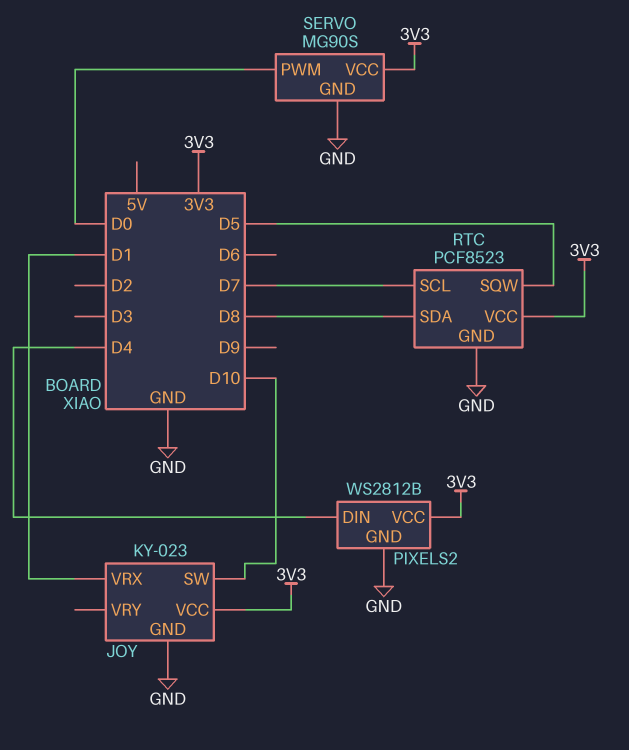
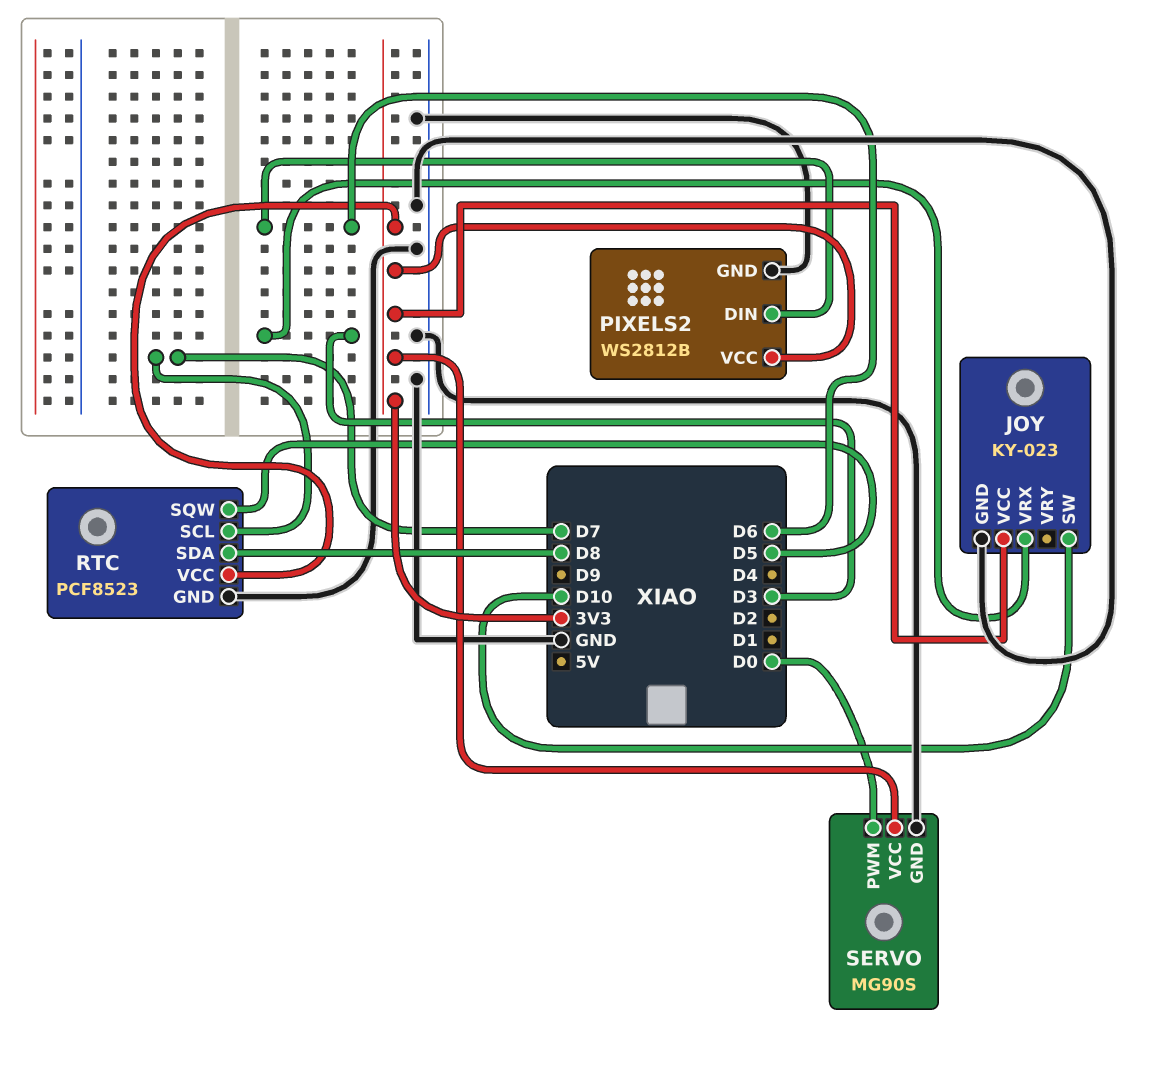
JOY pin VRX: D1 -> D3
PIXELS2 pin DIN: D4 -> D6

